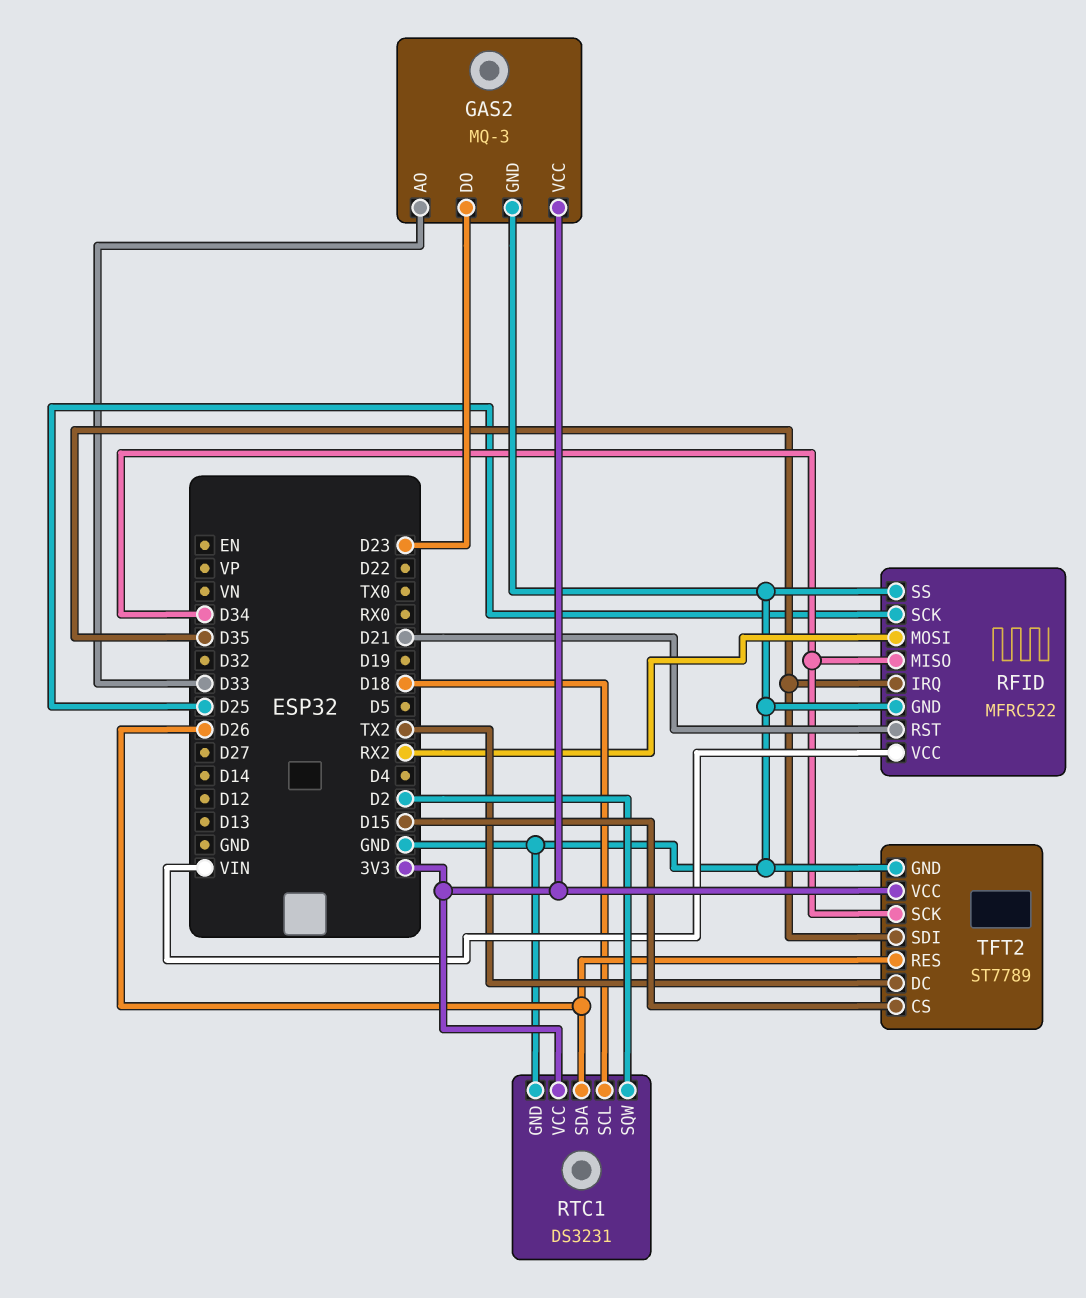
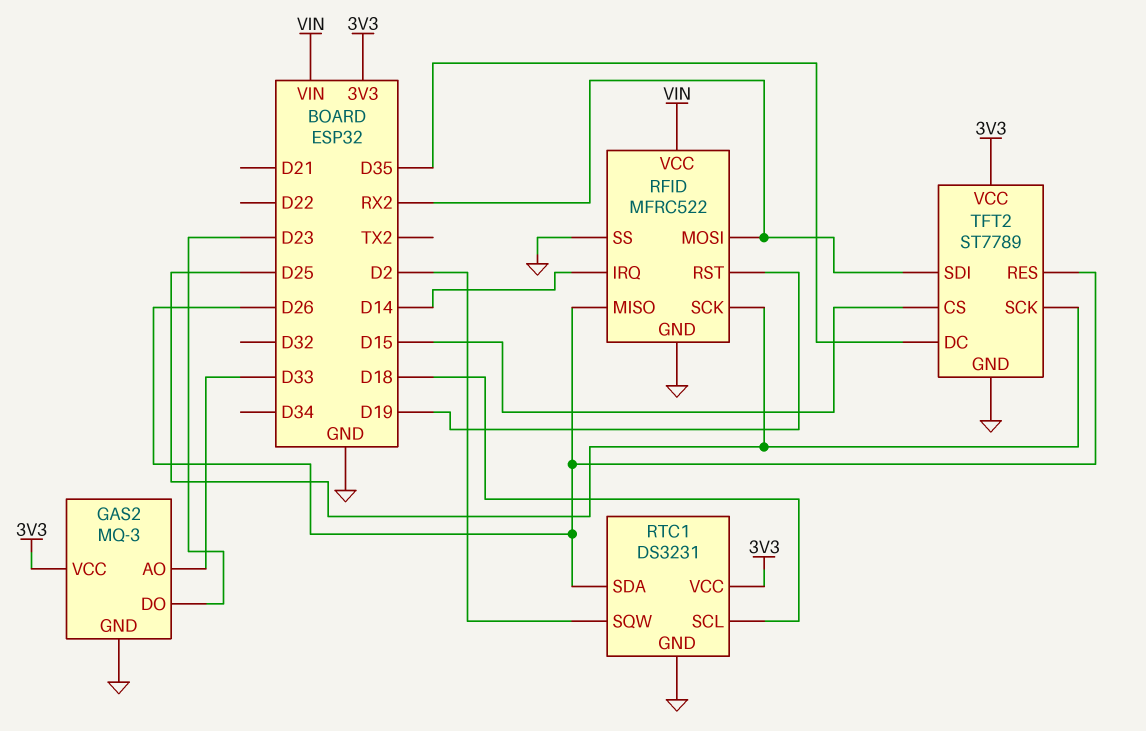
RFID pin IRQ: D35 -> D14
RFID pin MISO: D34 -> D26
RFID pin RST: D21 -> D19
TFT2 pin DC: TX2 -> D35
TFT2 pin SCK: D34 -> D25
TFT2 pin SDI: D35 -> RX2

